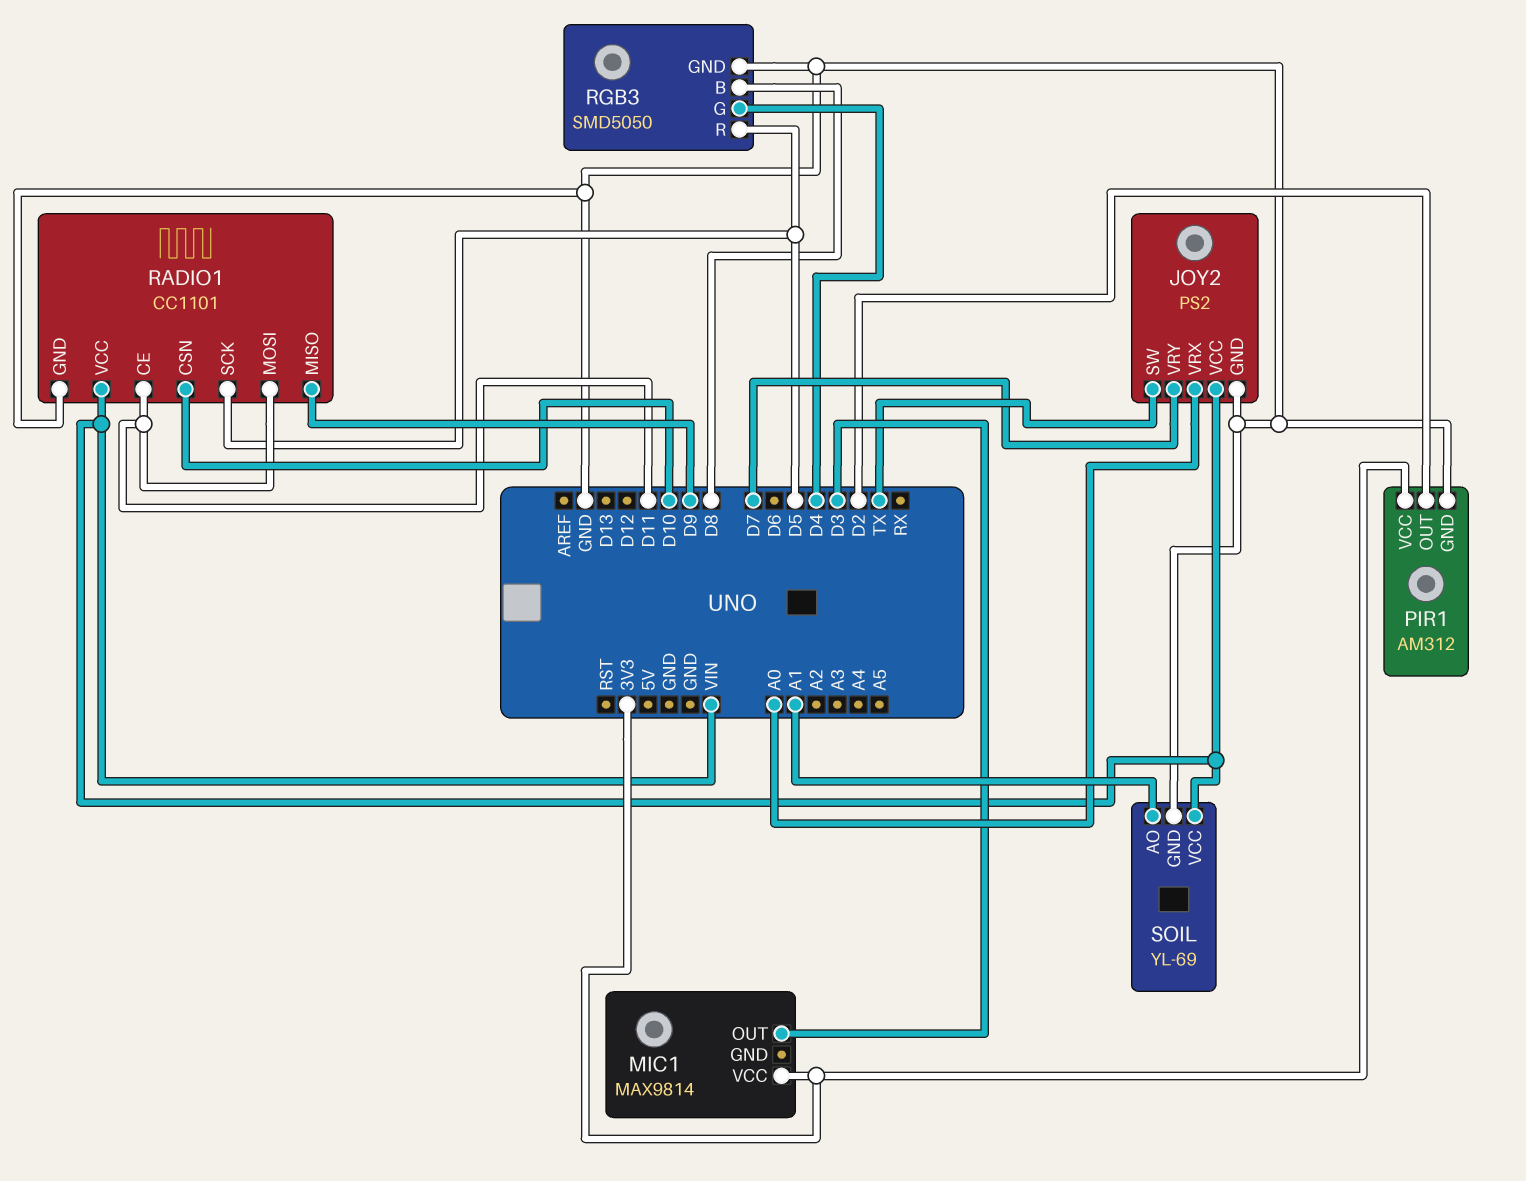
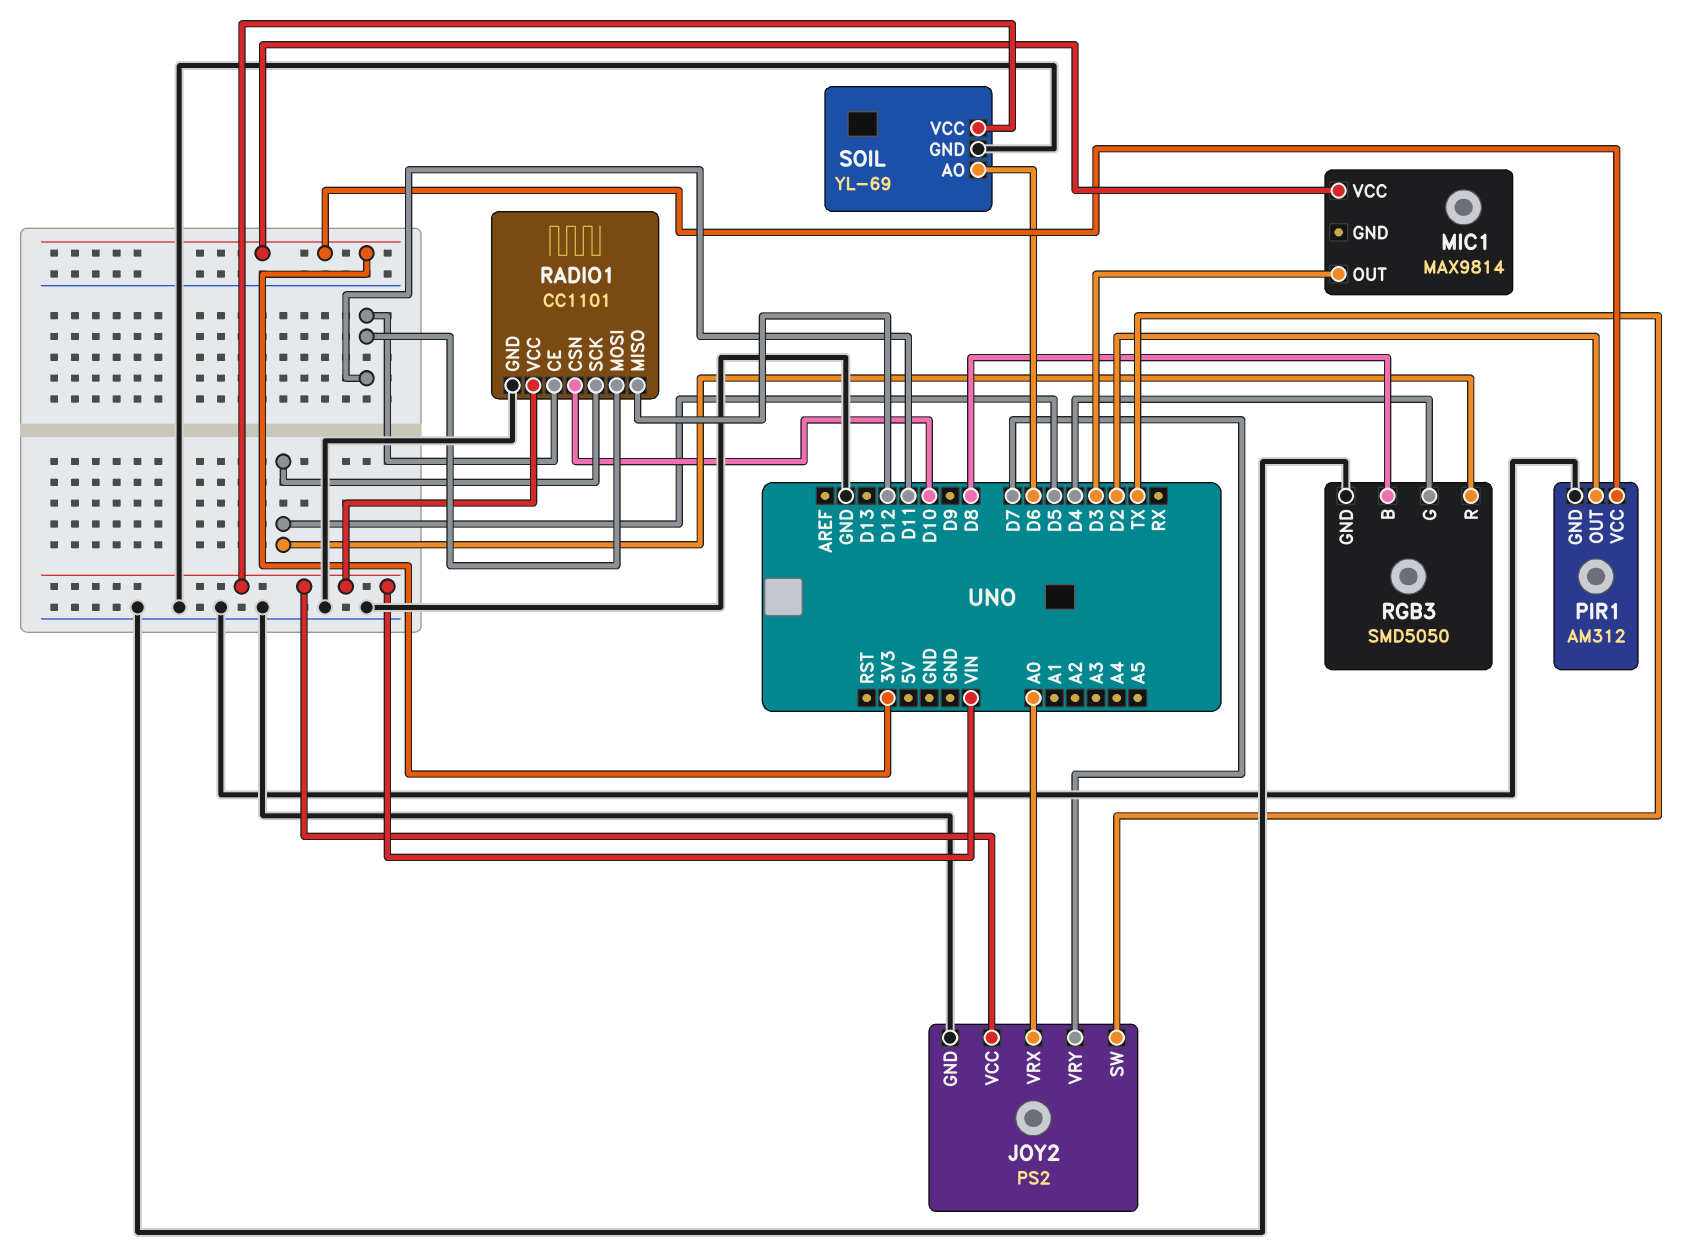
RADIO1 pin MISO: D9 -> D12
SOIL pin AO: A1 -> D6

